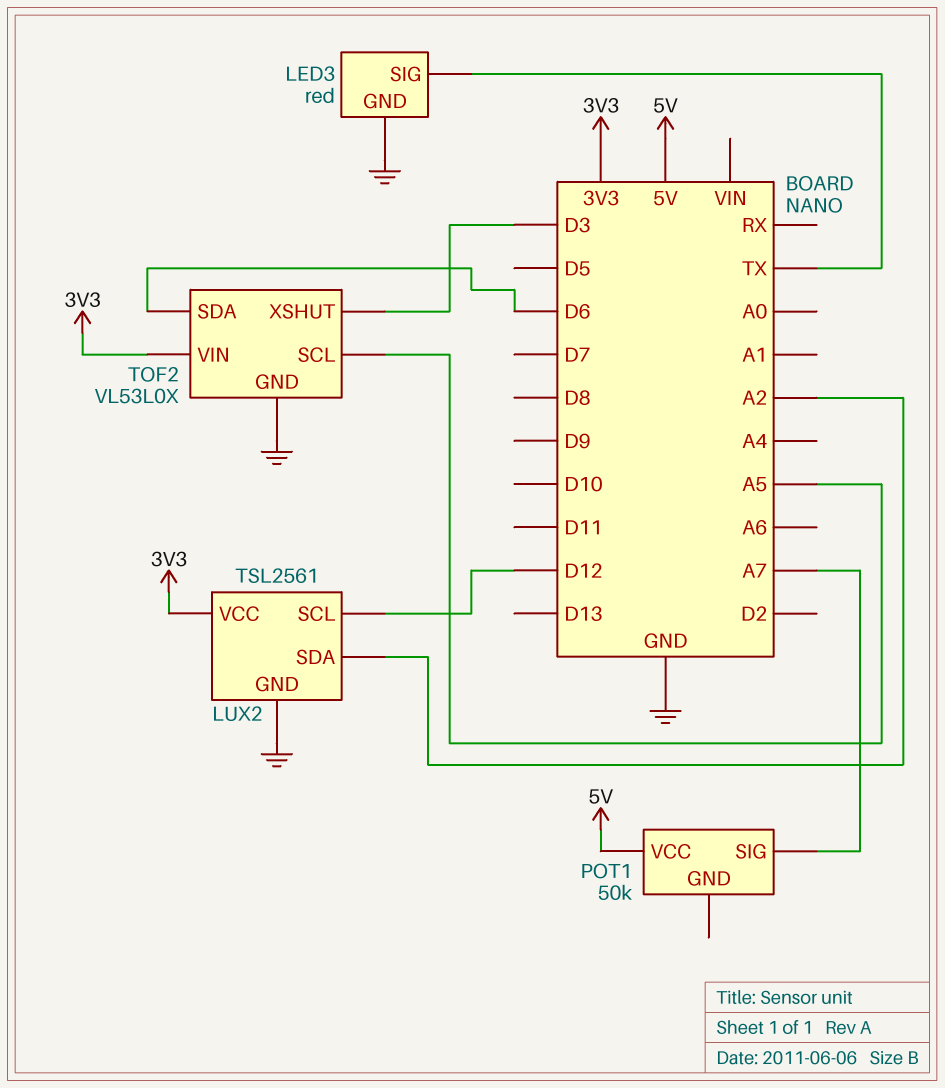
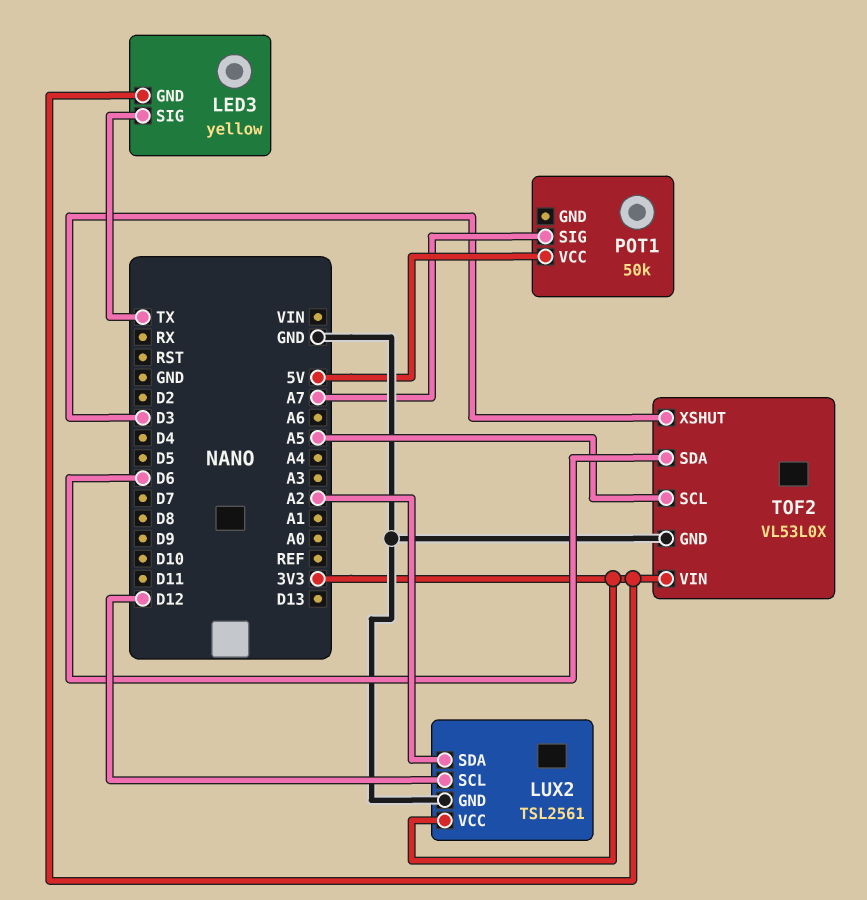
LED3: red -> yellow
LED3 pin GND: GND -> 3V3

